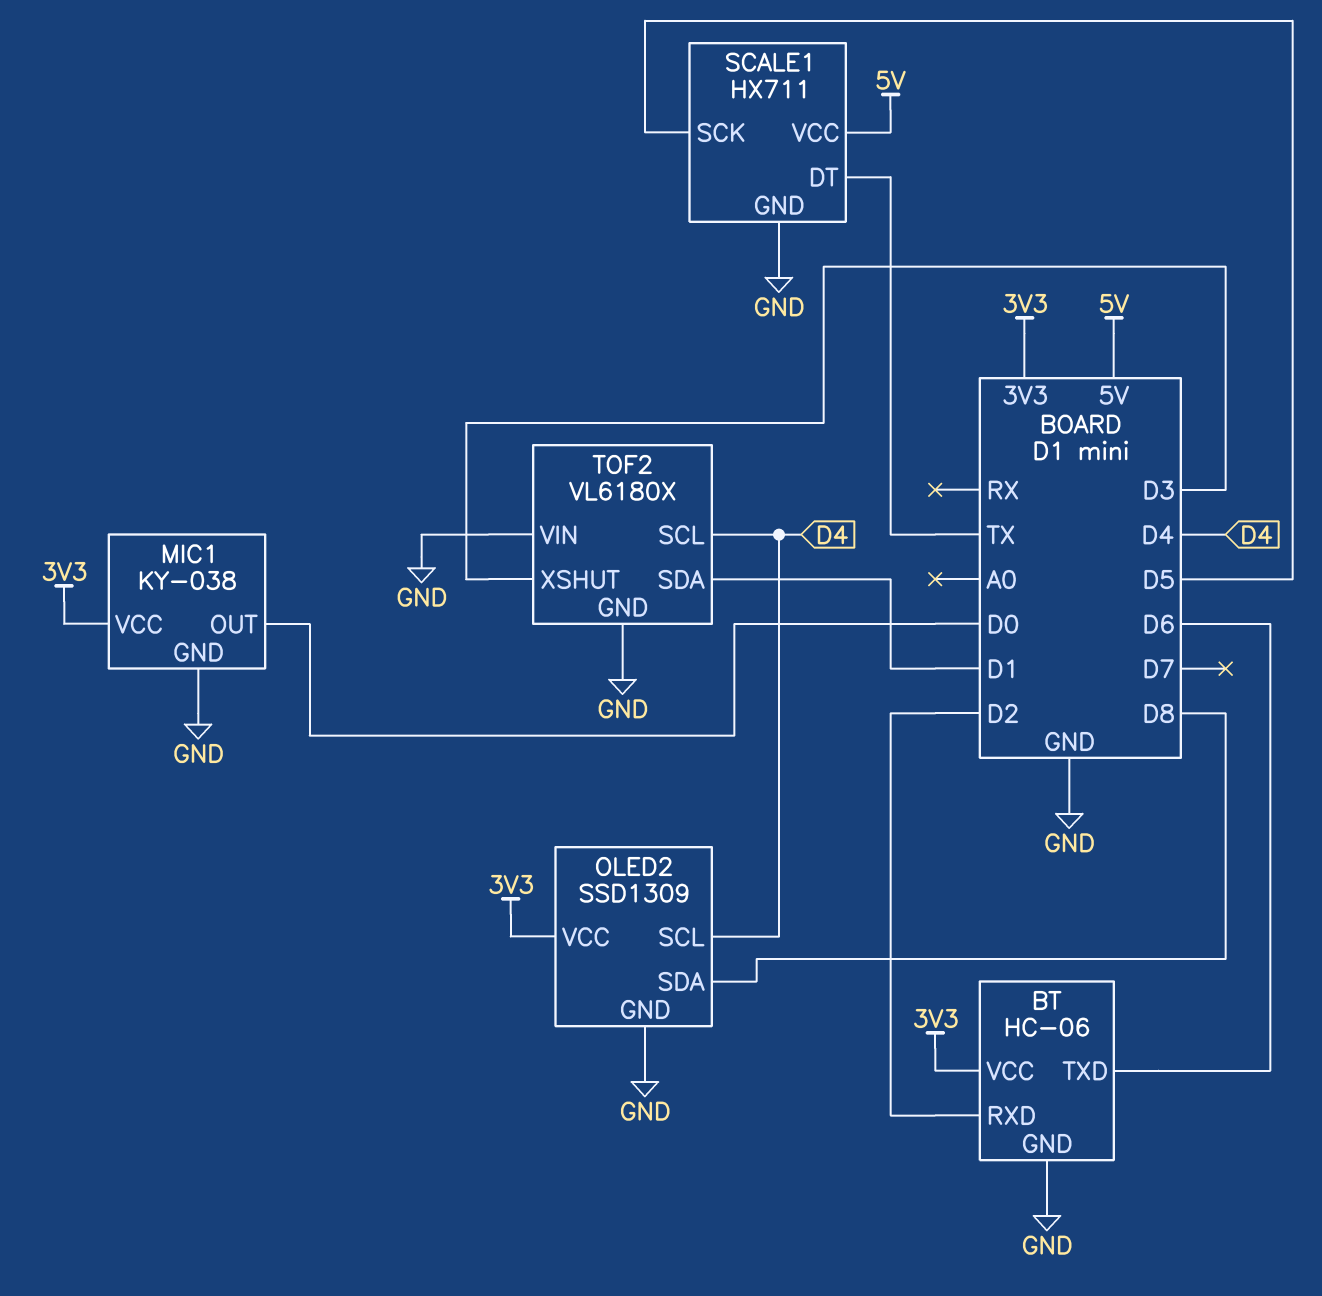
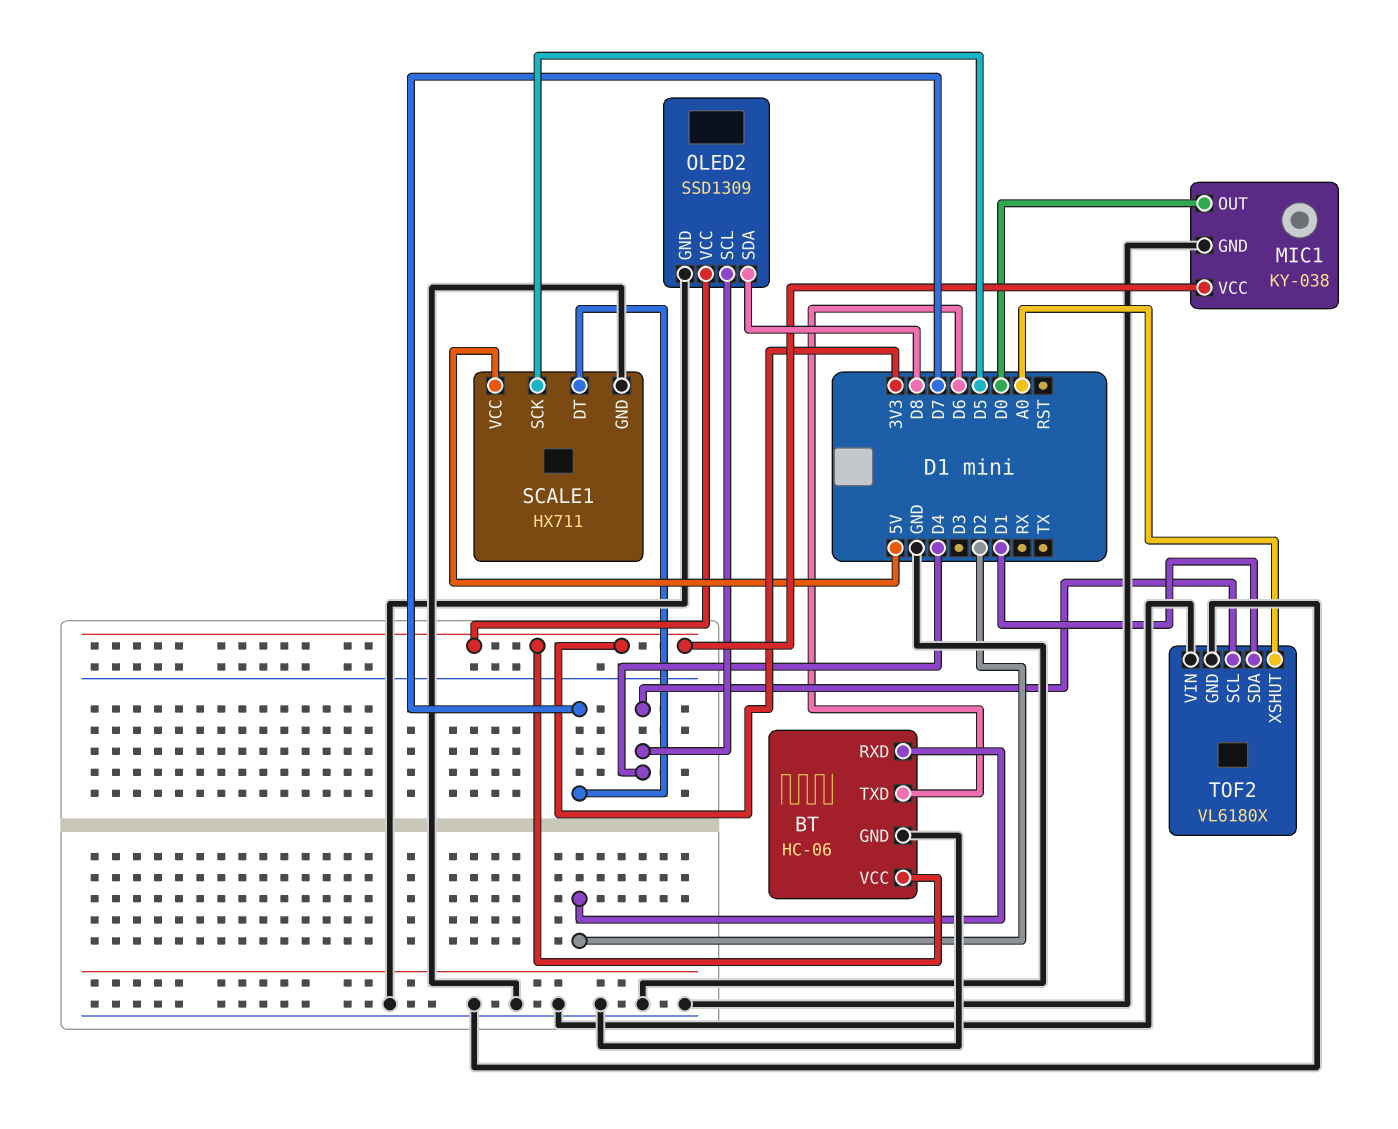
SCALE1 pin DT: TX -> D7
TOF2 pin XSHUT: D3 -> A0

